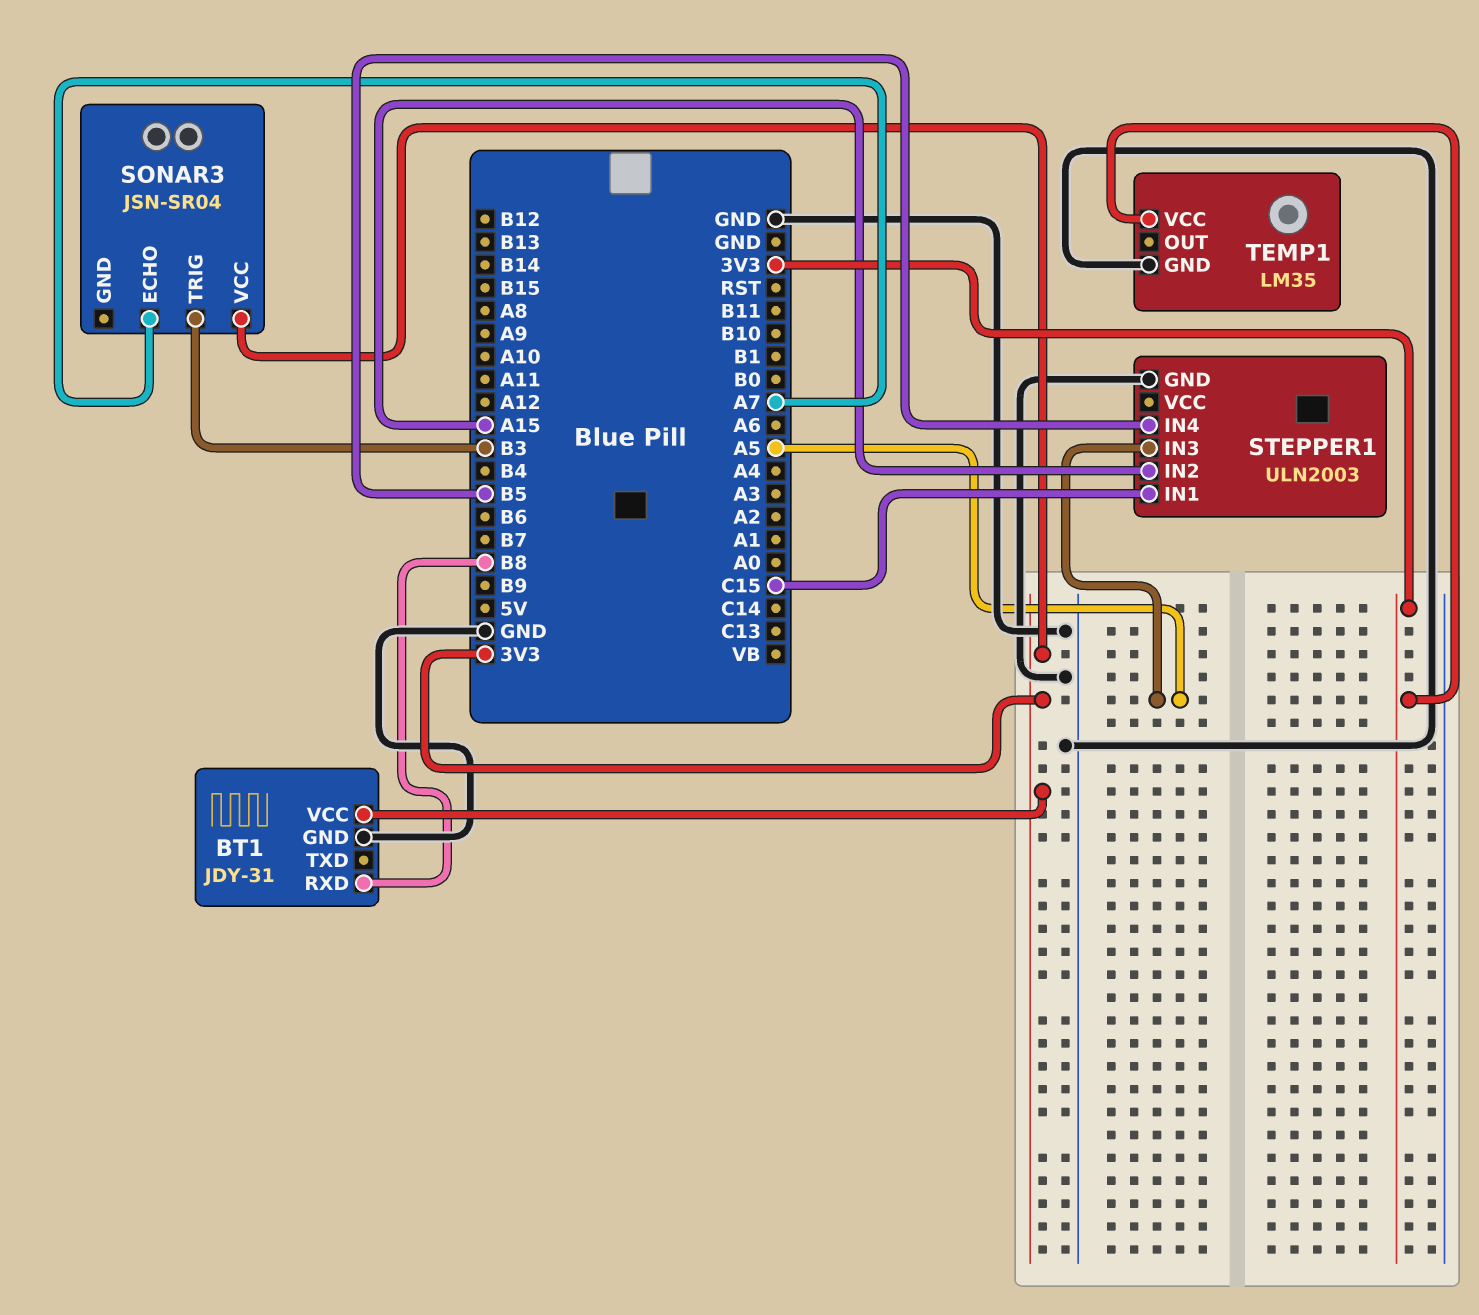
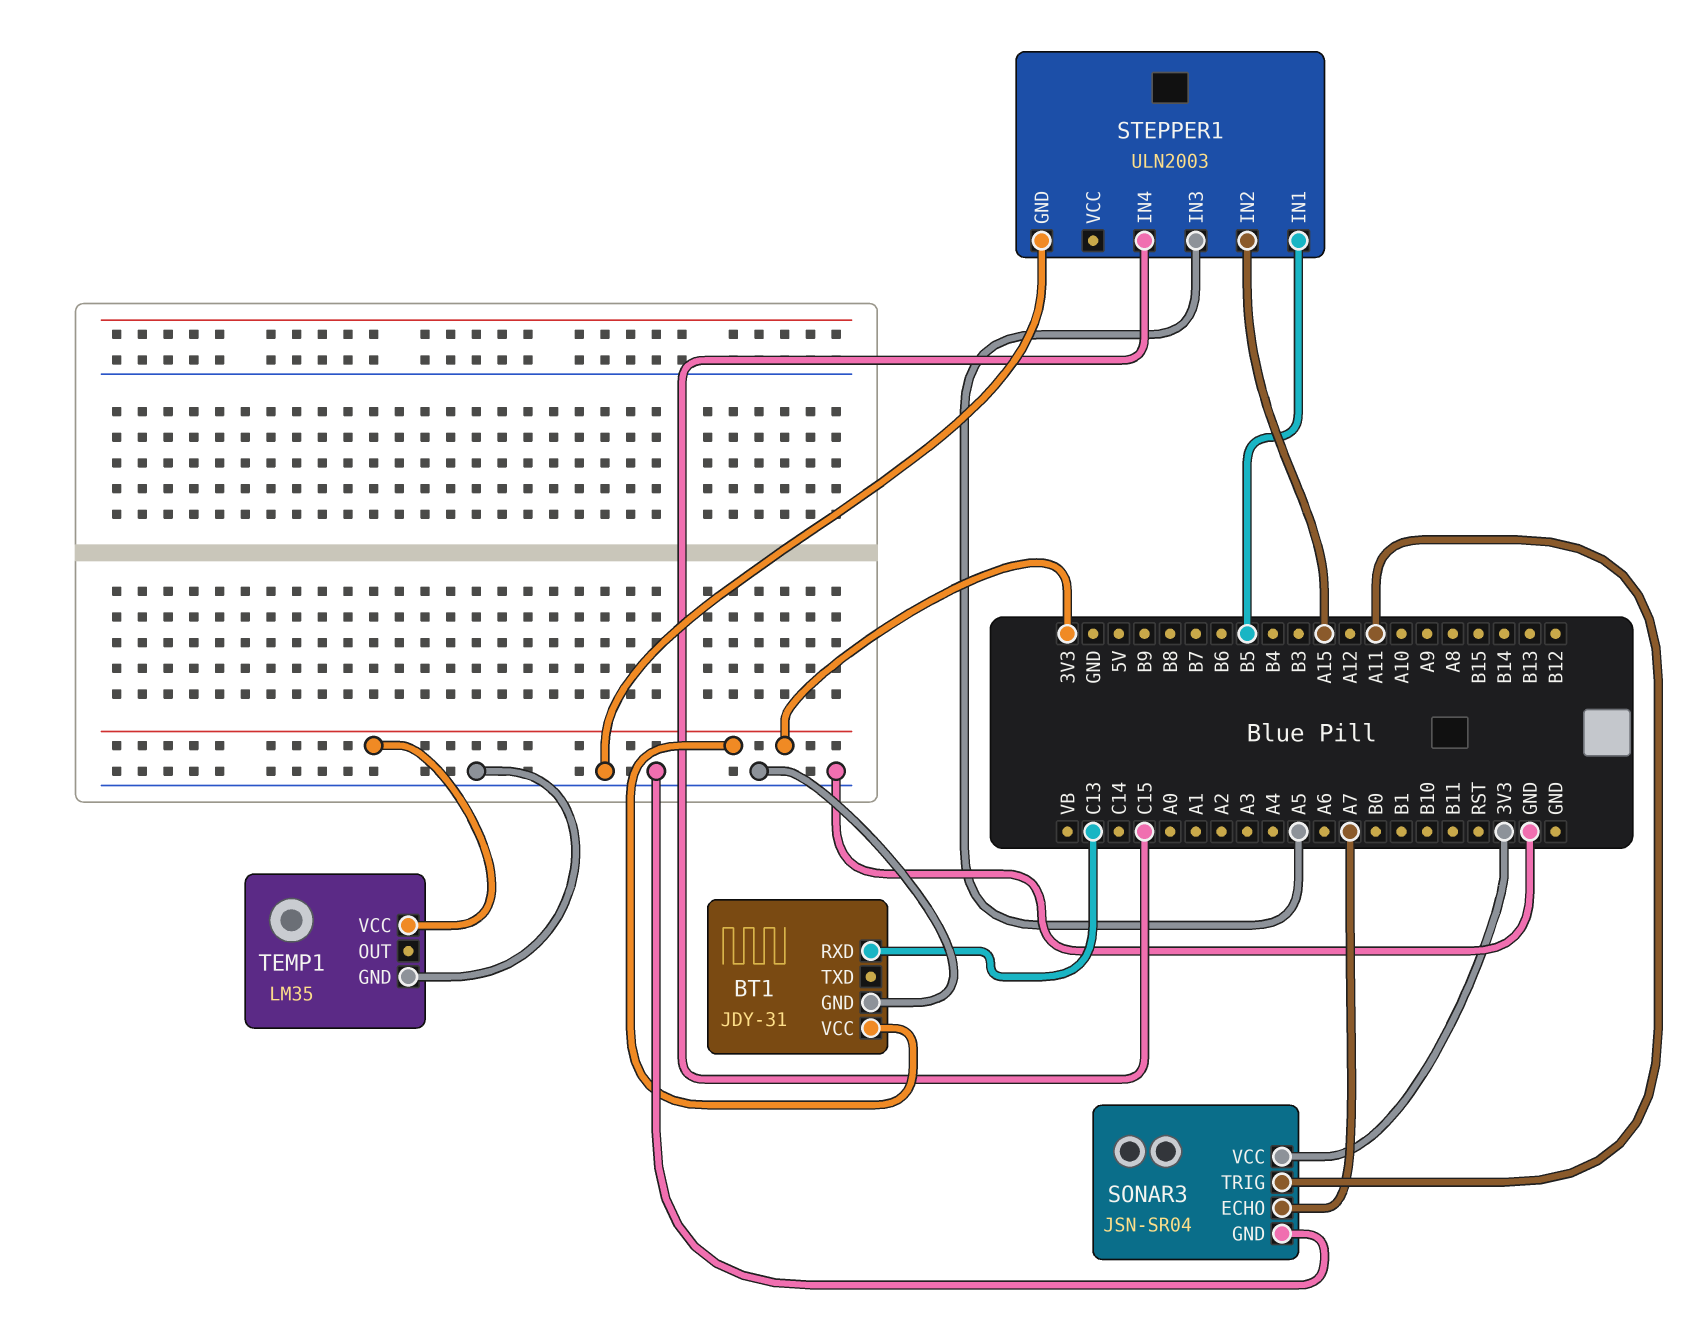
BT1 pin RXD: B8 -> C13
SONAR3 pin GND: none -> GND
SONAR3 pin TRIG: B3 -> A11
STEPPER1 pin IN1: C15 -> B5
STEPPER1 pin IN4: B5 -> C15

